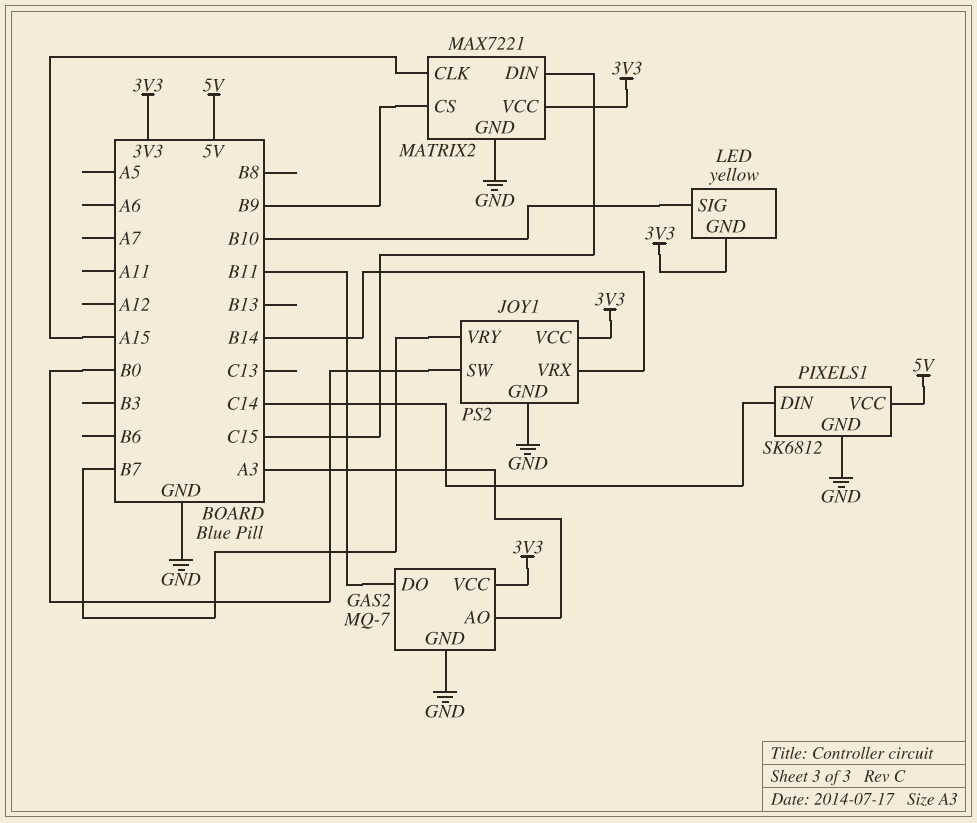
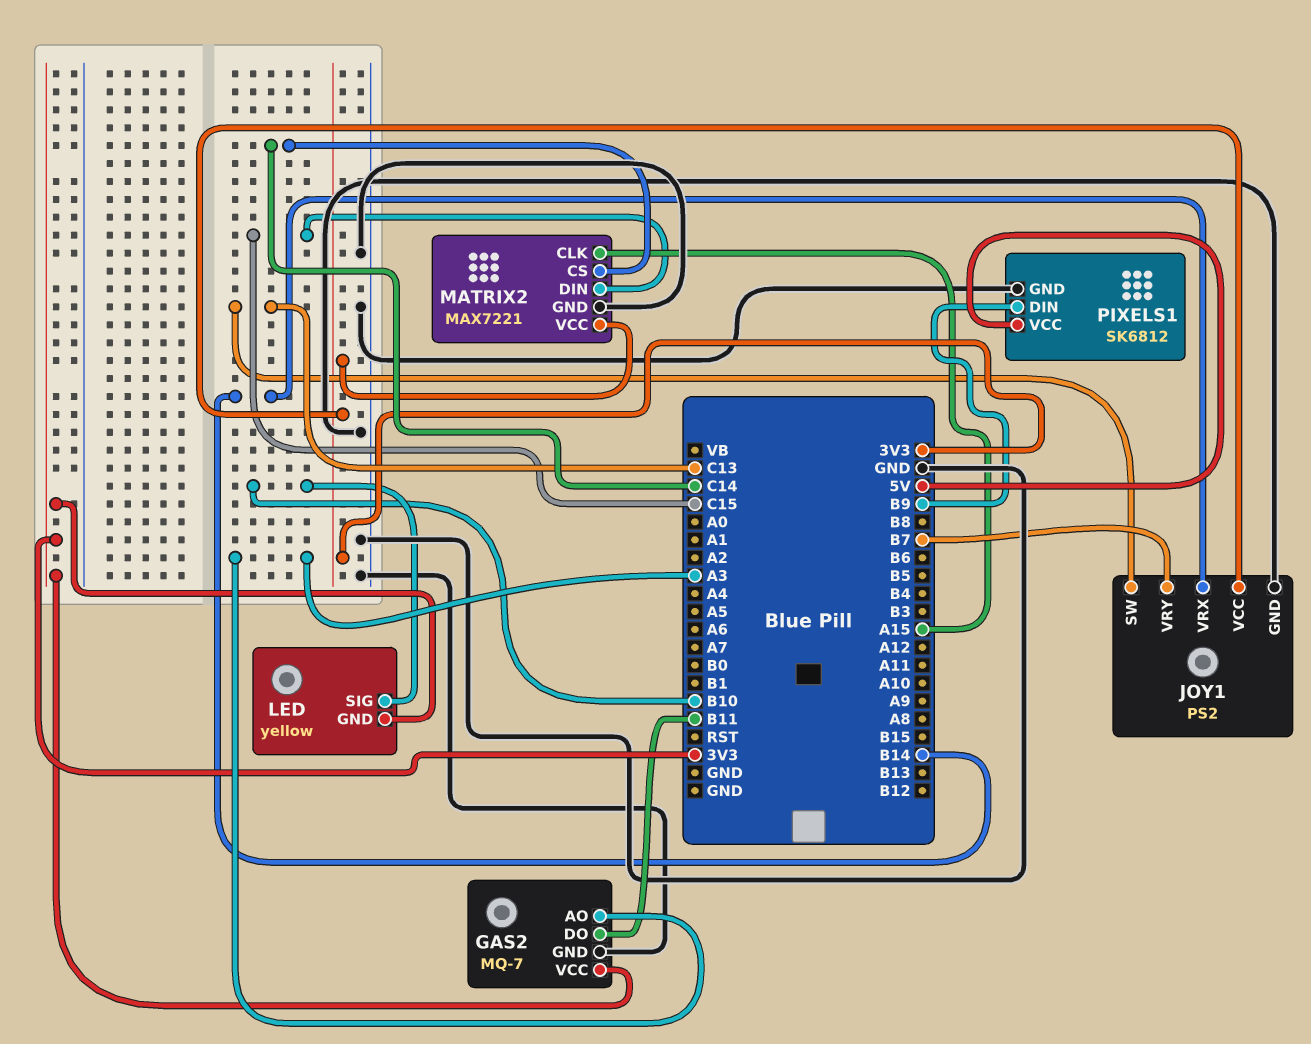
JOY1 pin SW: B0 -> C13
MATRIX2 pin CS: B9 -> C14
PIXELS1 pin DIN: C14 -> B9

